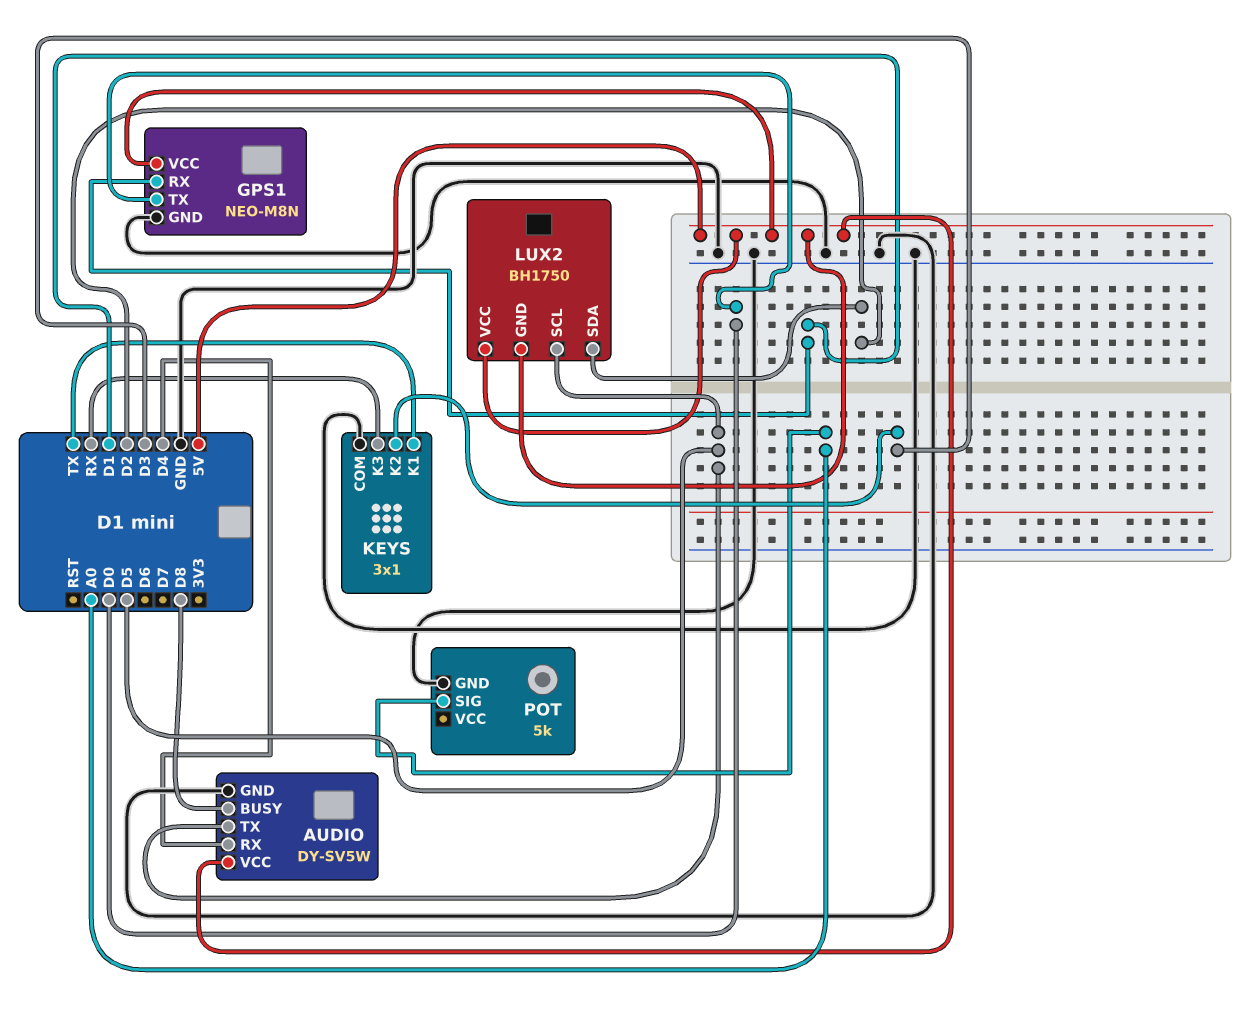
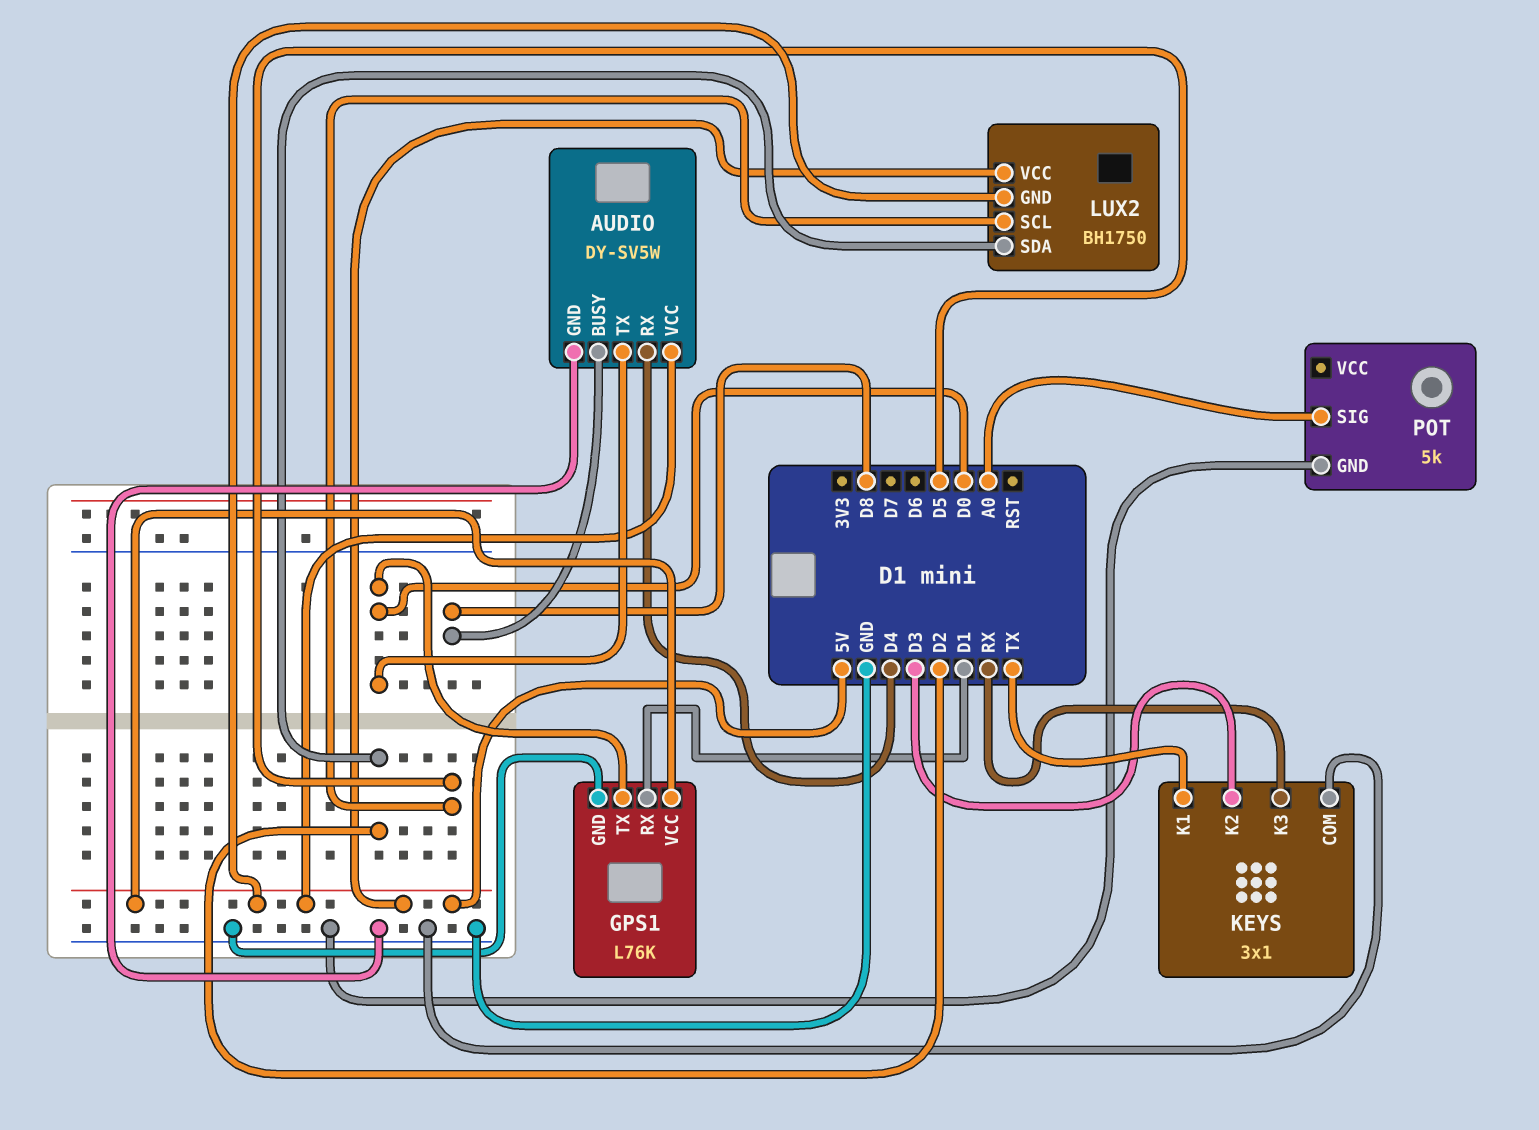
AUDIO pin TX: D5 -> D0
GPS1: NEO-M8N -> L76K

